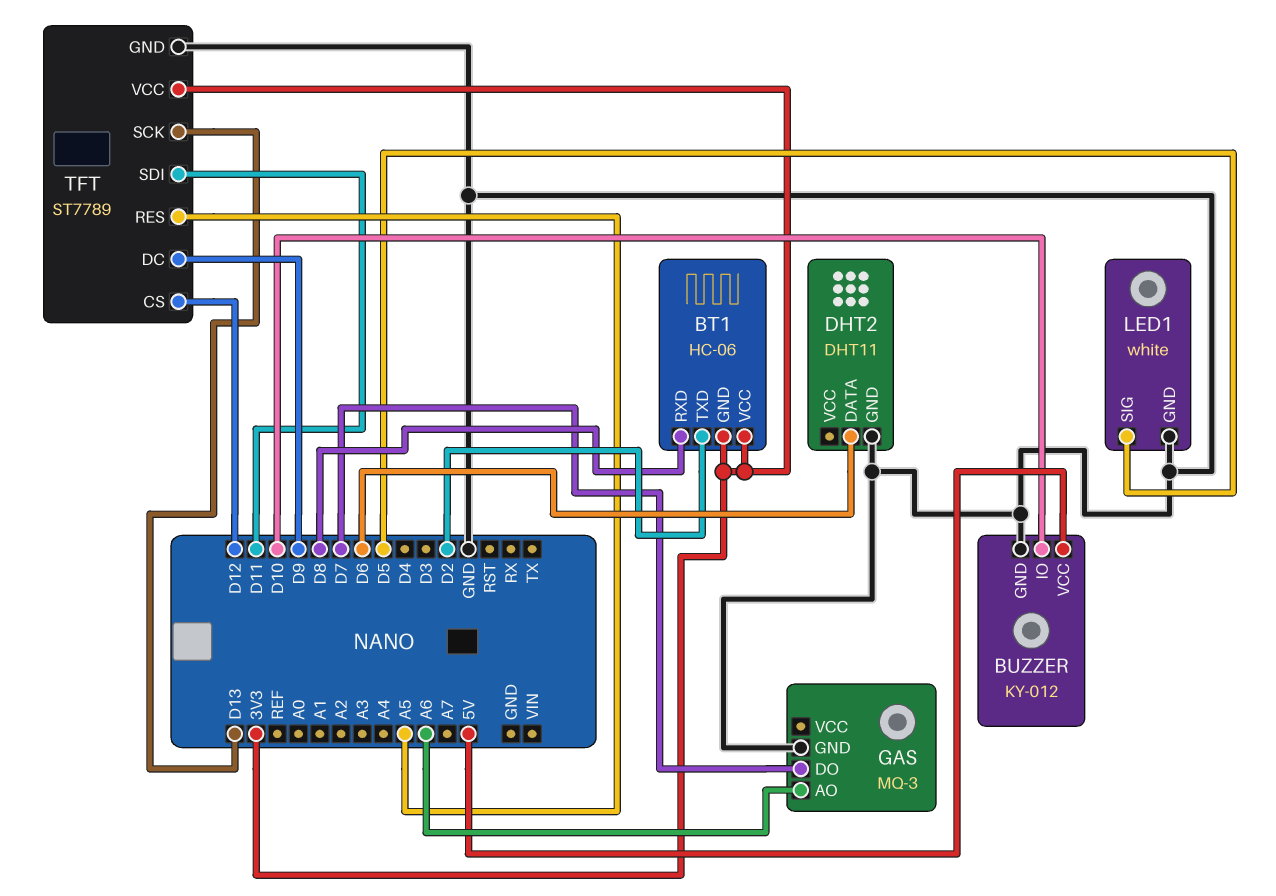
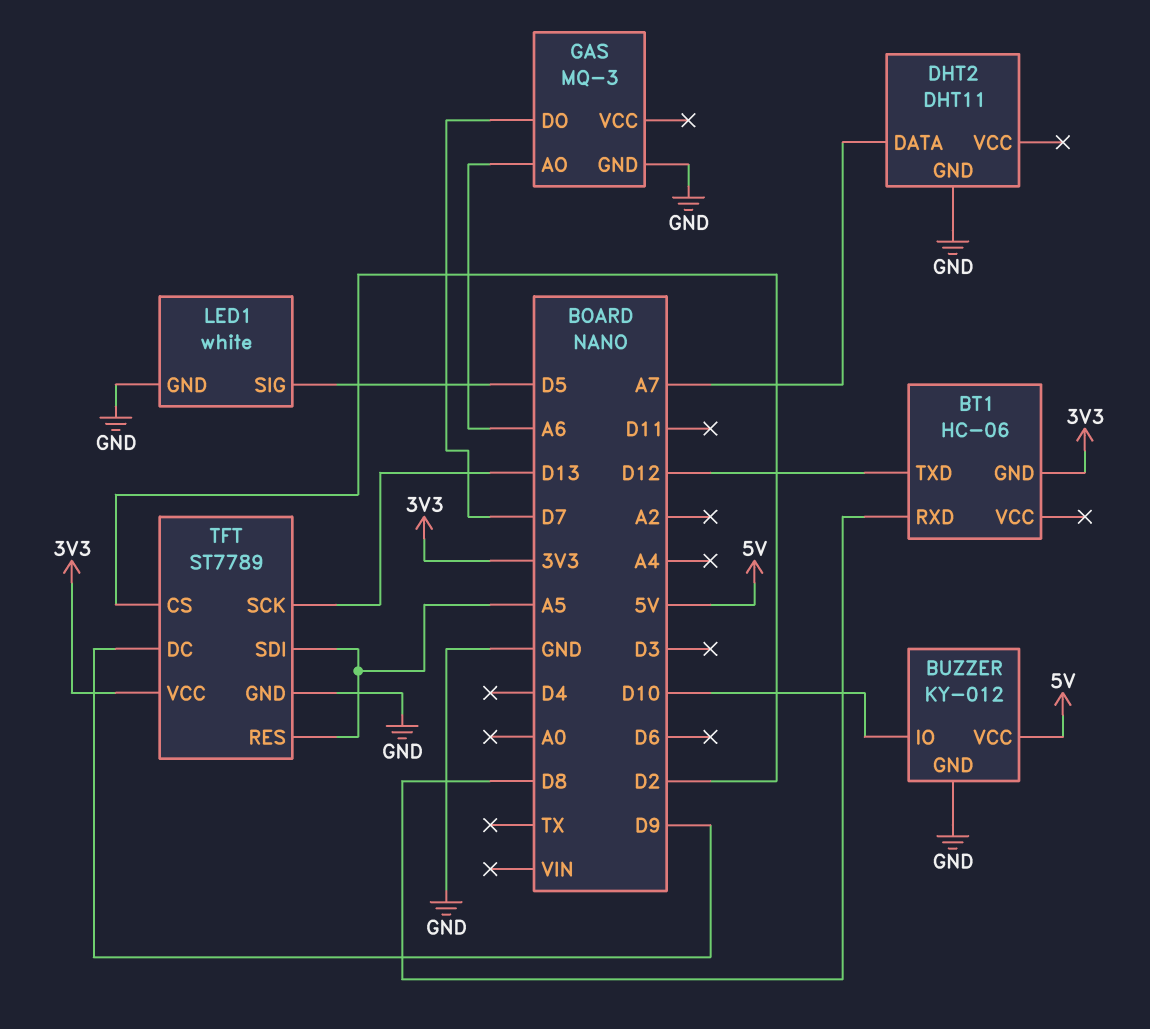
BT1 pin TXD: D2 -> D12
BT1 pin VCC: 3V3 -> none
DHT2 pin DATA: D6 -> A7
TFT pin CS: D12 -> D2
TFT pin SDI: D11 -> A5

